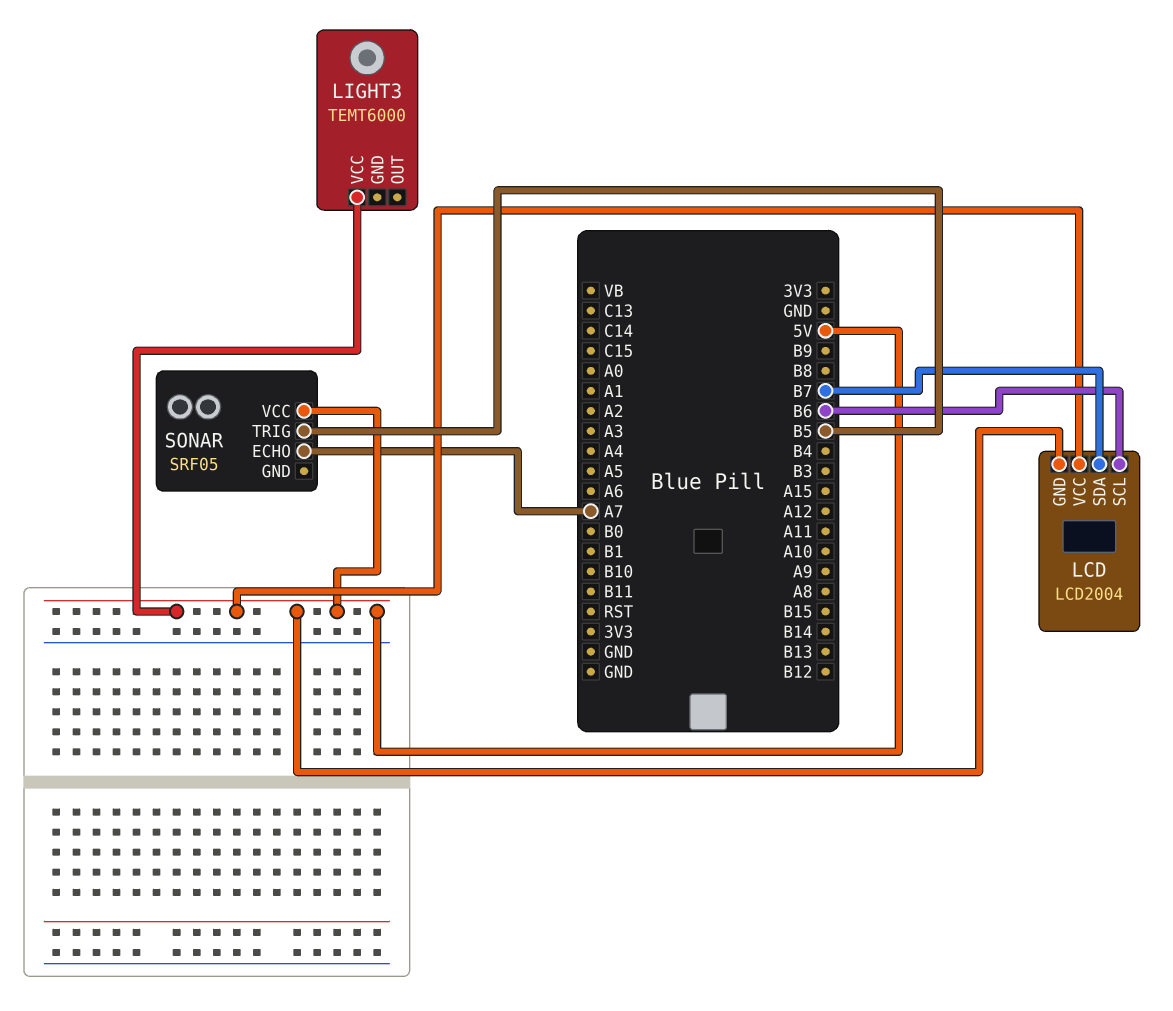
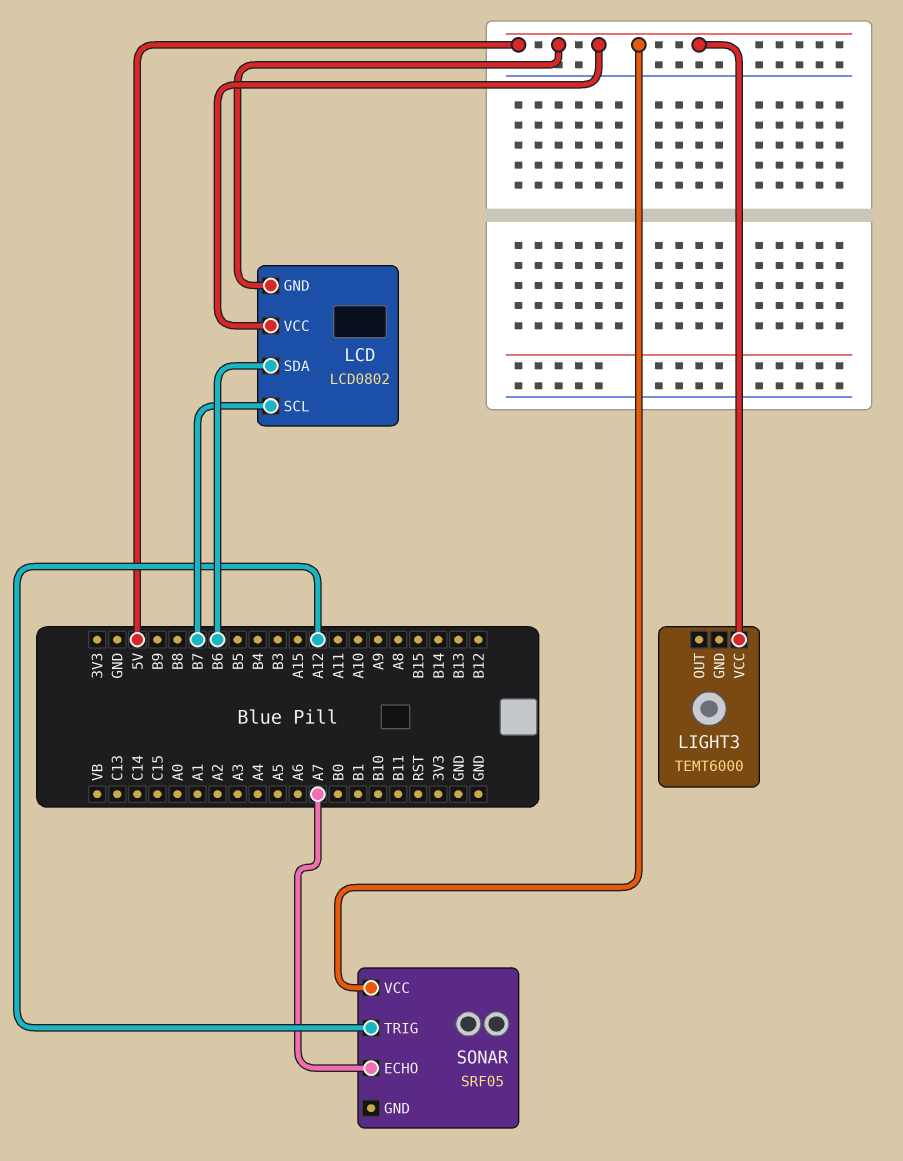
LCD: LCD2004 -> LCD0802
LCD pin SCL: B6 -> B7
LCD pin SDA: B7 -> B6
SONAR pin TRIG: B5 -> A12

